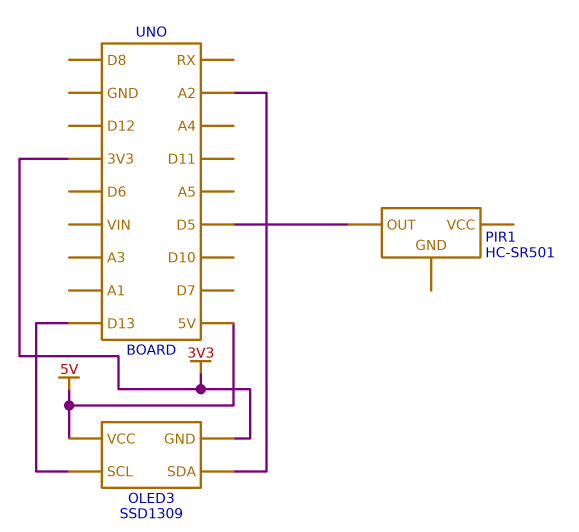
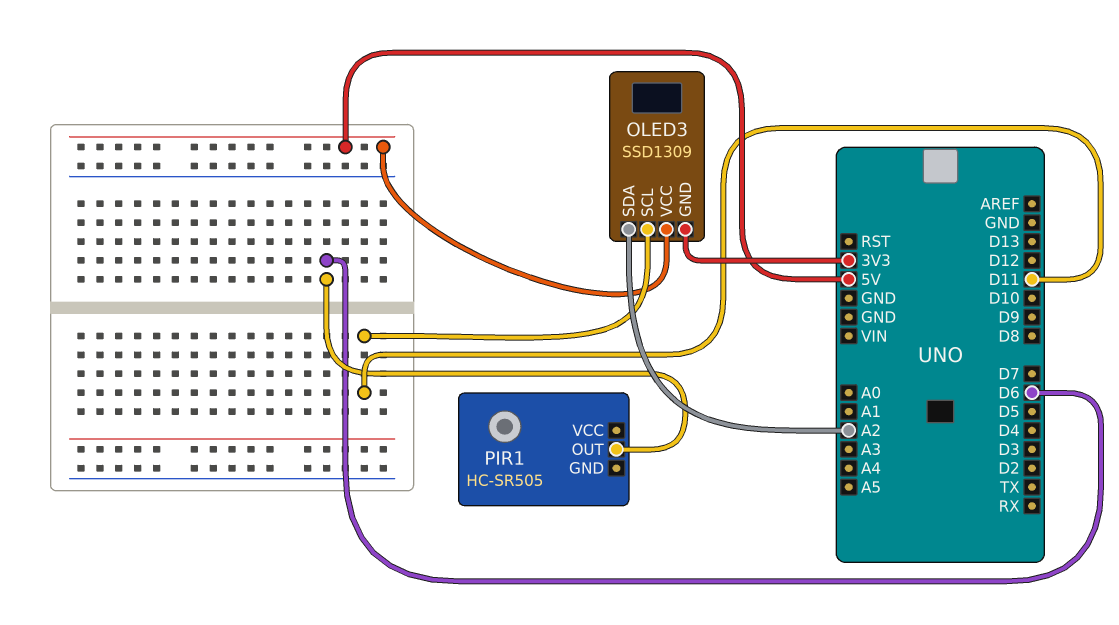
OLED3 pin SCL: D13 -> D11
PIR1: HC-SR501 -> HC-SR505
PIR1 pin OUT: D5 -> D6

